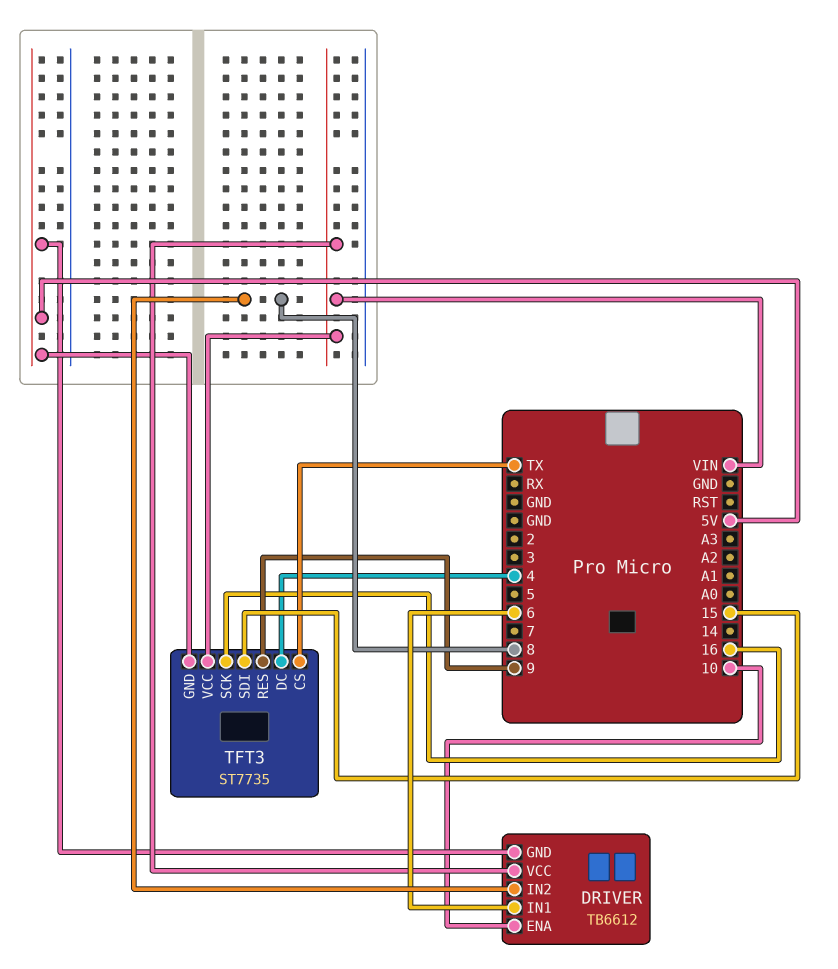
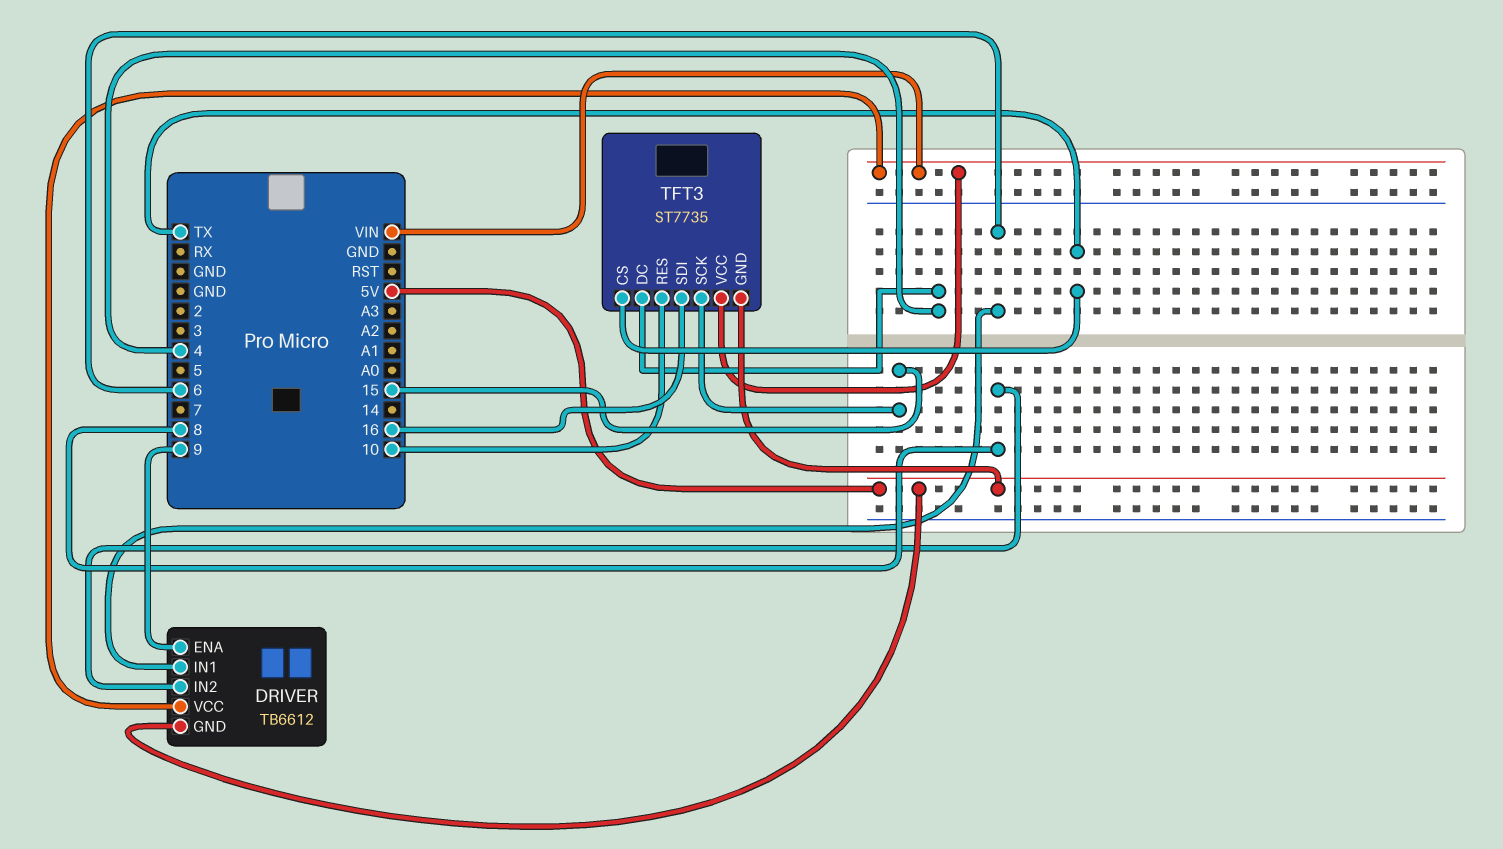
DRIVER pin ENA: 10 -> 9
TFT3 pin RES: 9 -> 10
TFT3 pin SCK: 16 -> 15
TFT3 pin SDI: 15 -> 16

